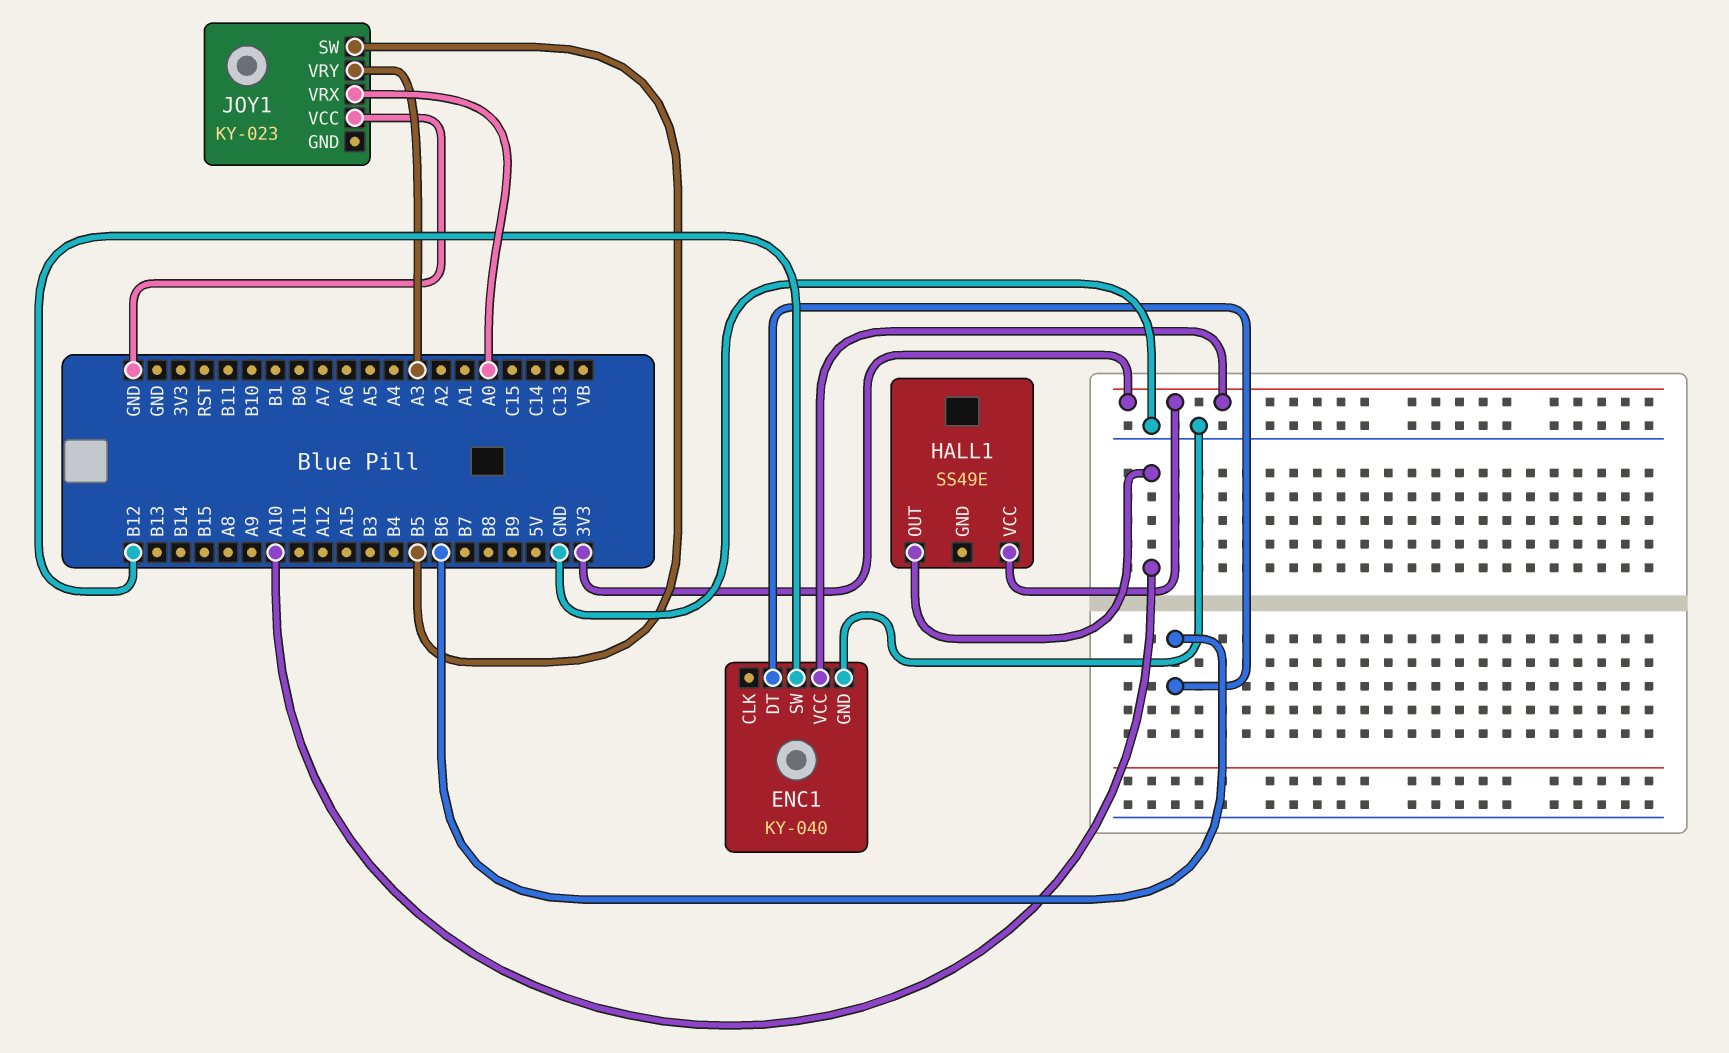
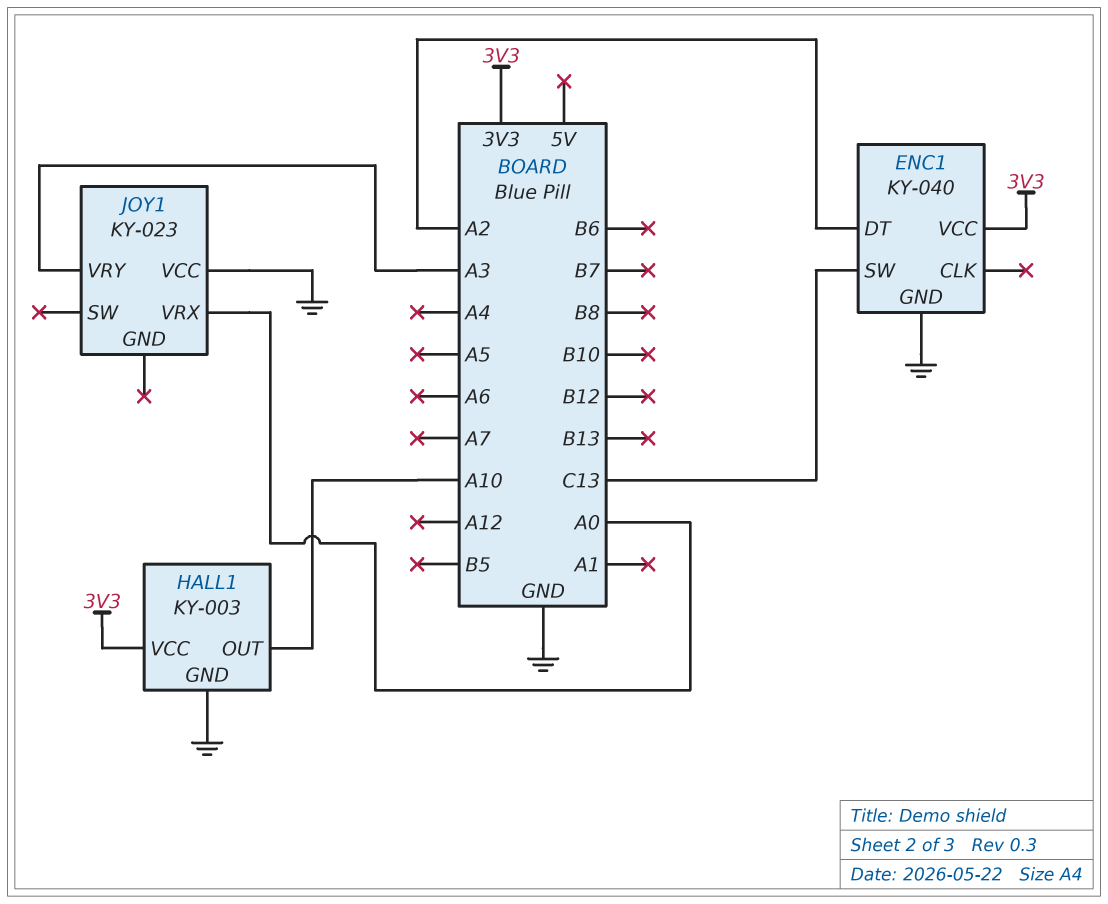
ENC1 pin DT: B6 -> A2
ENC1 pin SW: B12 -> C13
HALL1: SS49E -> KY-003
HALL1 pin GND: none -> GND
JOY1 pin SW: B5 -> none

